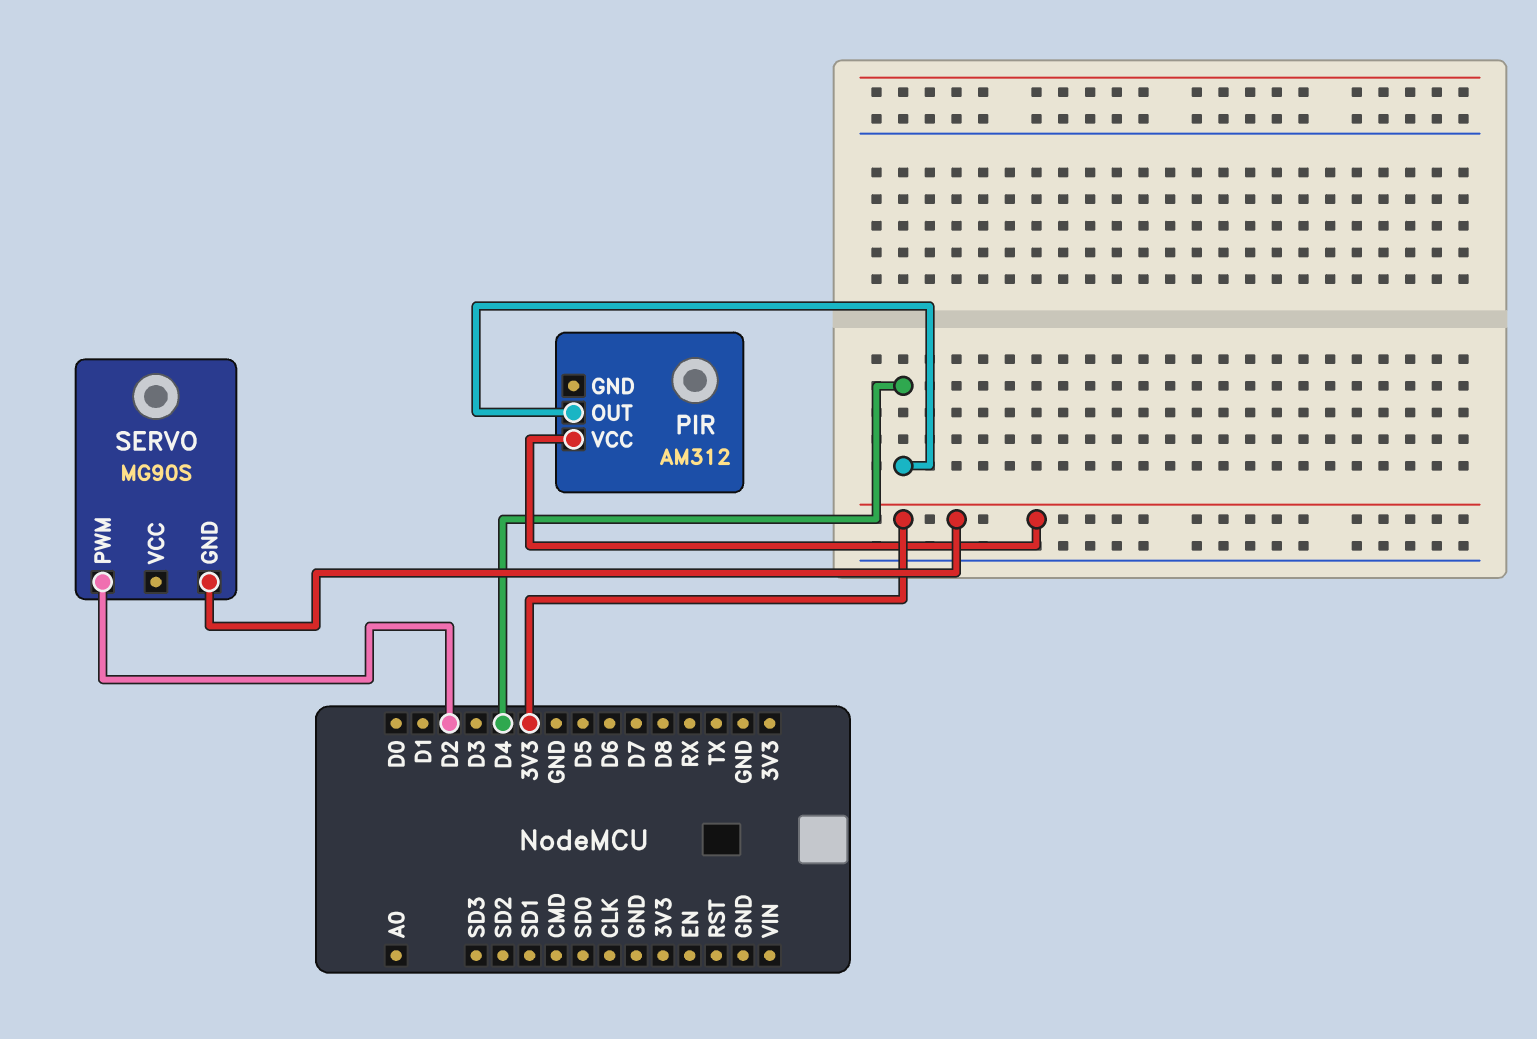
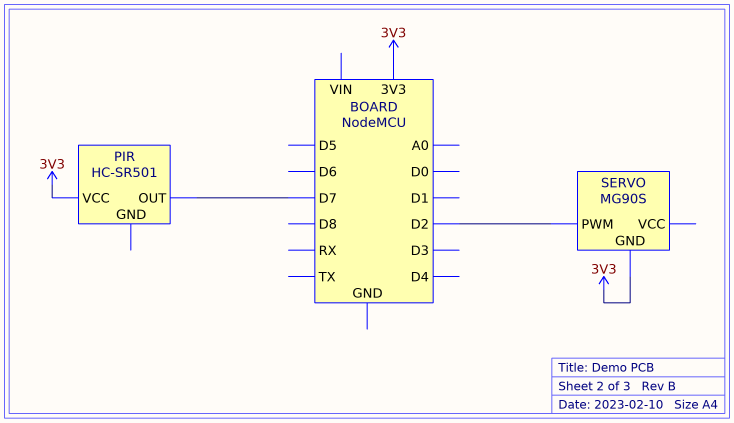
PIR: AM312 -> HC-SR501
PIR pin OUT: D4 -> D7

